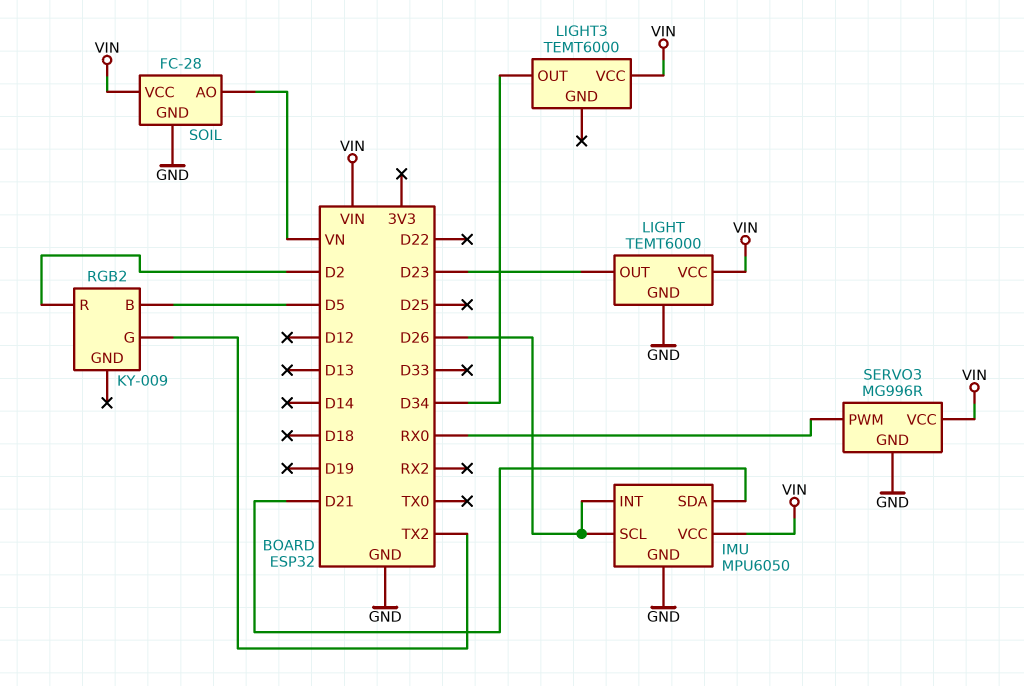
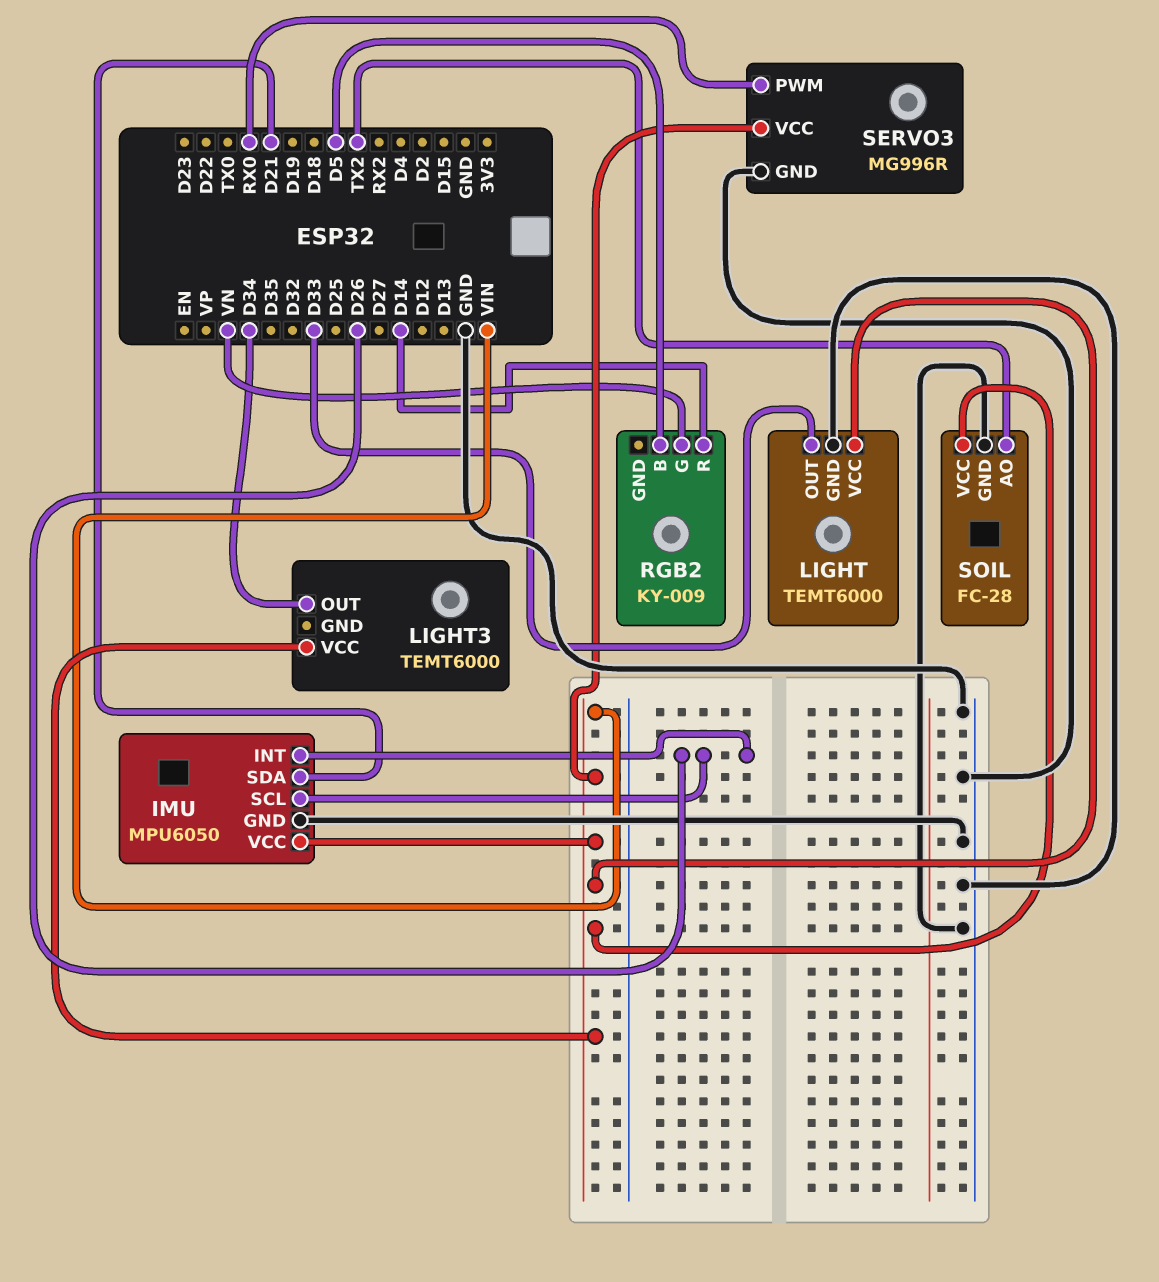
LIGHT pin OUT: D23 -> D33
RGB2 pin G: TX2 -> VN
RGB2 pin R: D2 -> D14
SOIL pin AO: VN -> TX2

